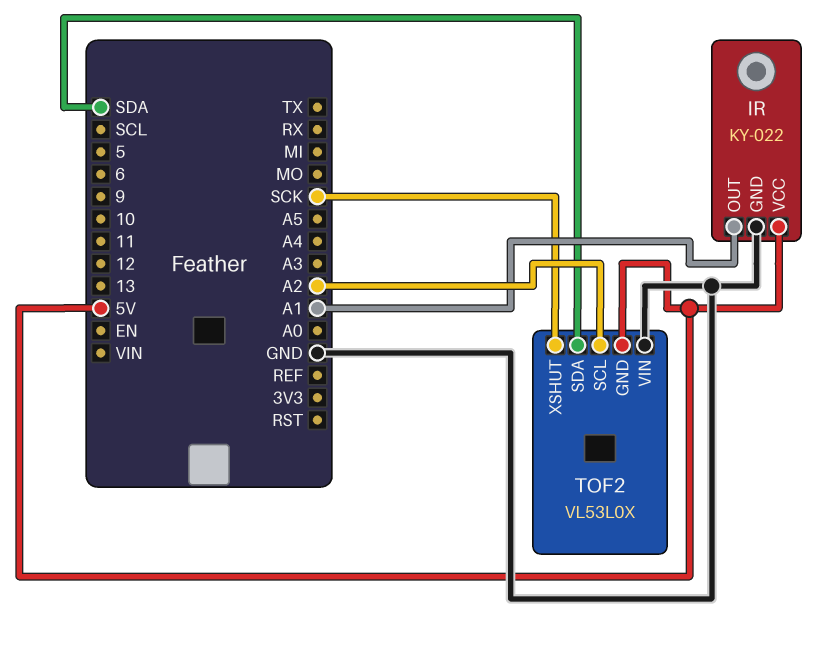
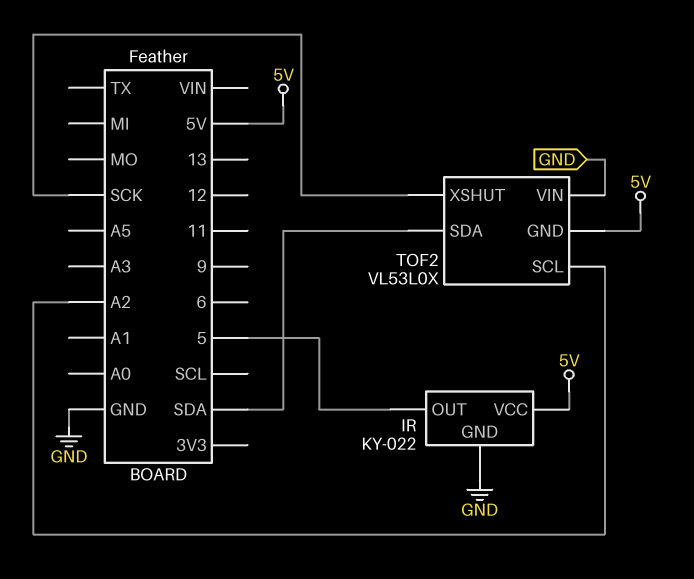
IR pin OUT: A1 -> 5

